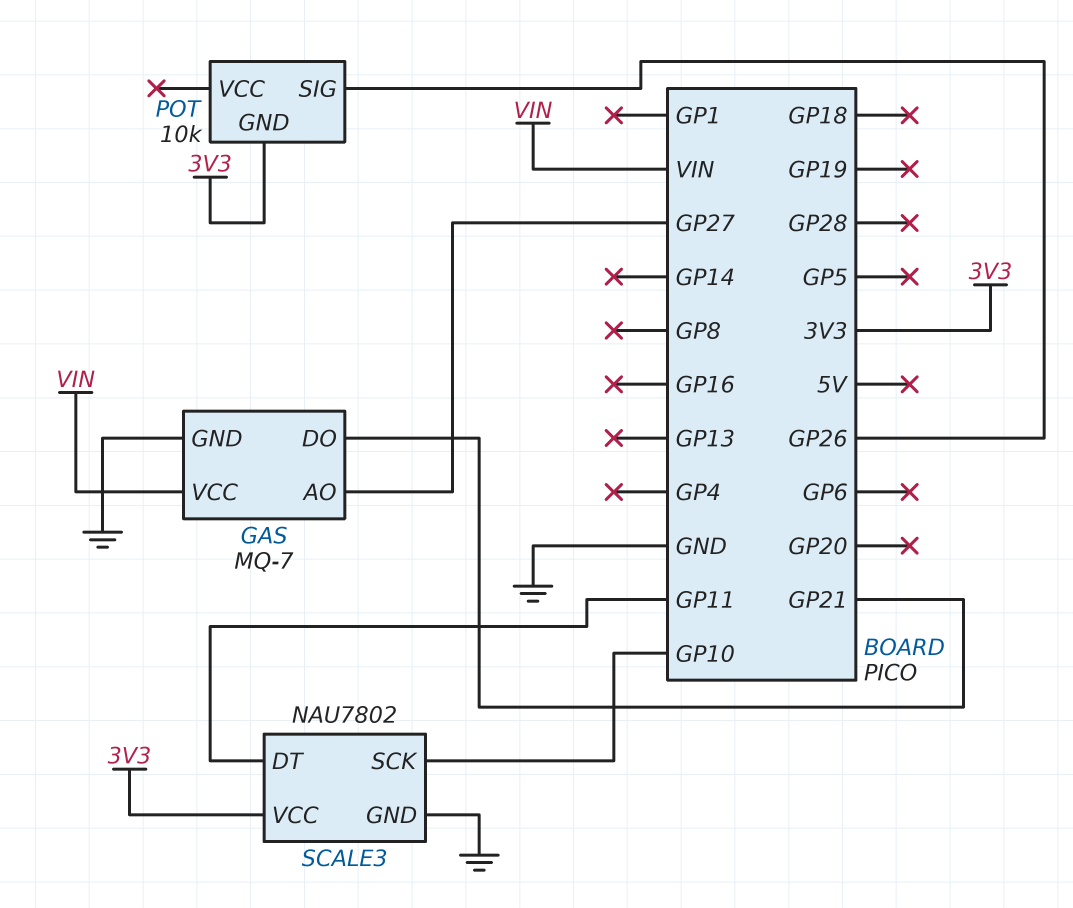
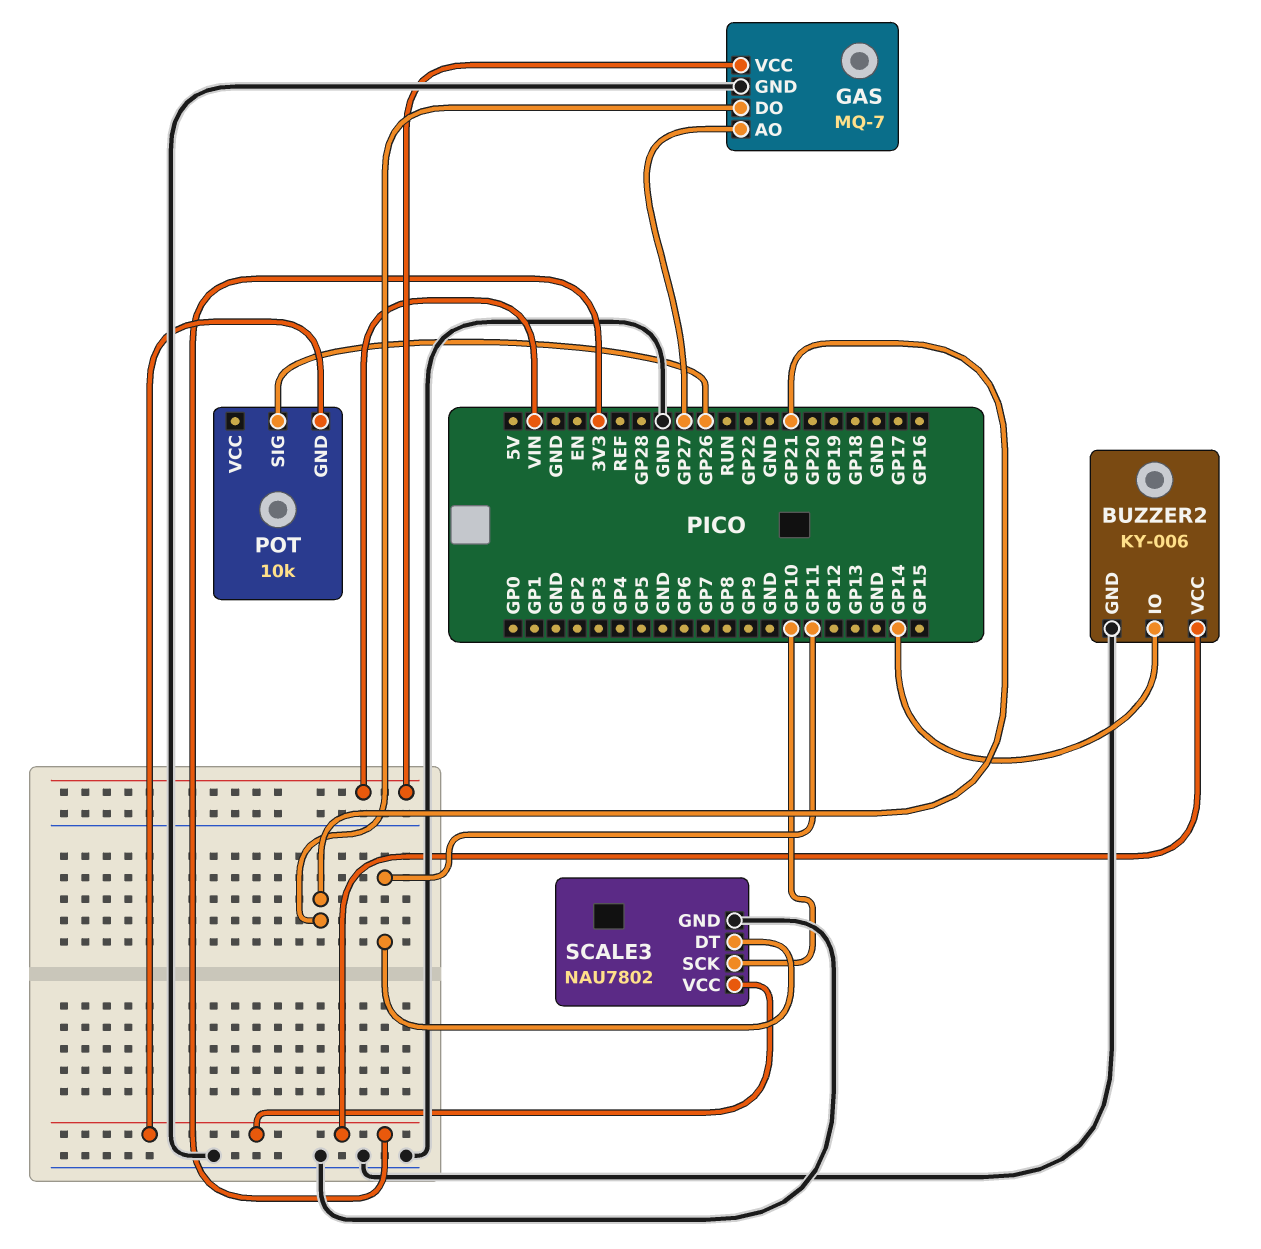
BUZZER2: none -> KY-006
BUZZER2 pin GND: none -> GND
BUZZER2 pin IO: none -> GP14
BUZZER2 pin VCC: none -> 3V3

